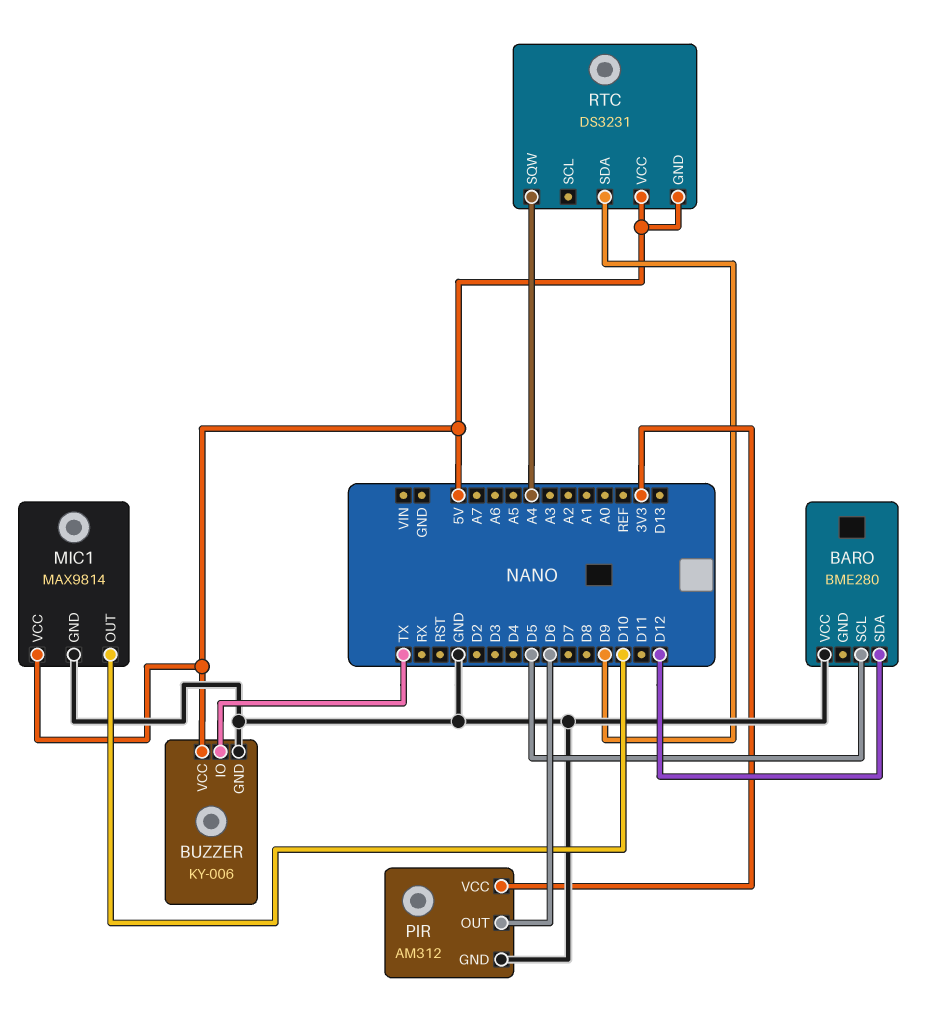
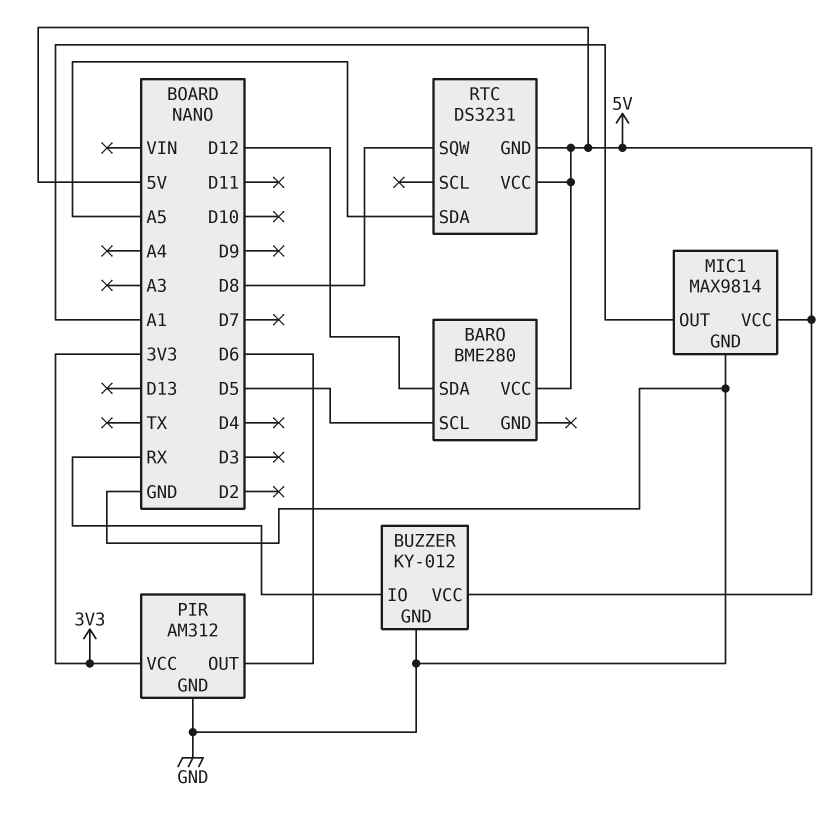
BARO pin VCC: GND -> 5V
BUZZER: KY-006 -> KY-012
BUZZER pin IO: TX -> RX
MIC1 pin OUT: D10 -> A1
RTC pin SDA: D9 -> A5
RTC pin SQW: A4 -> D8

